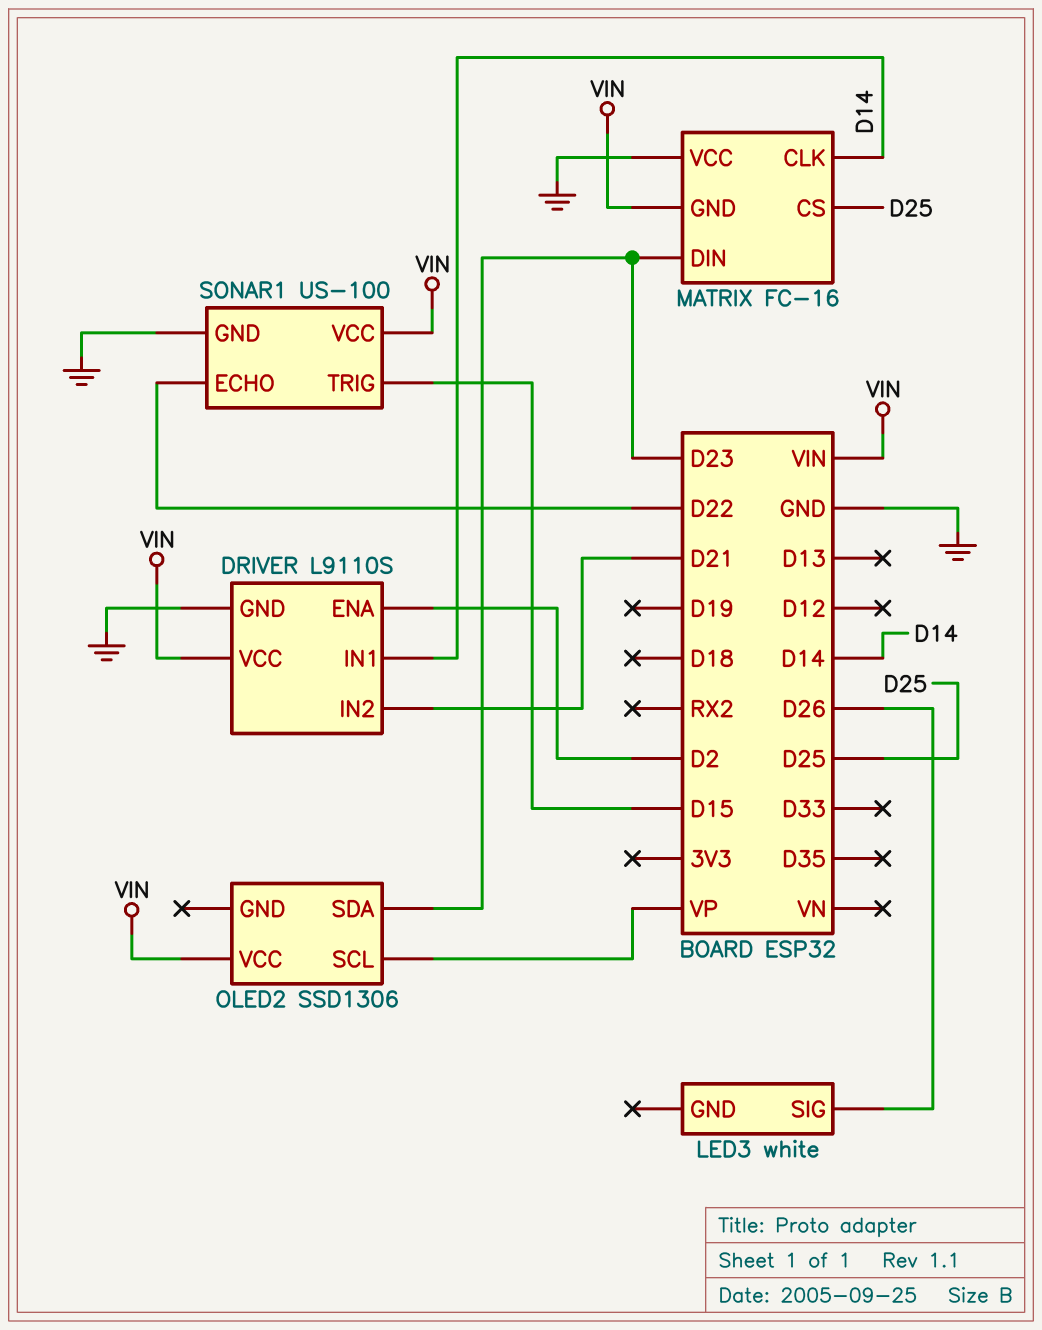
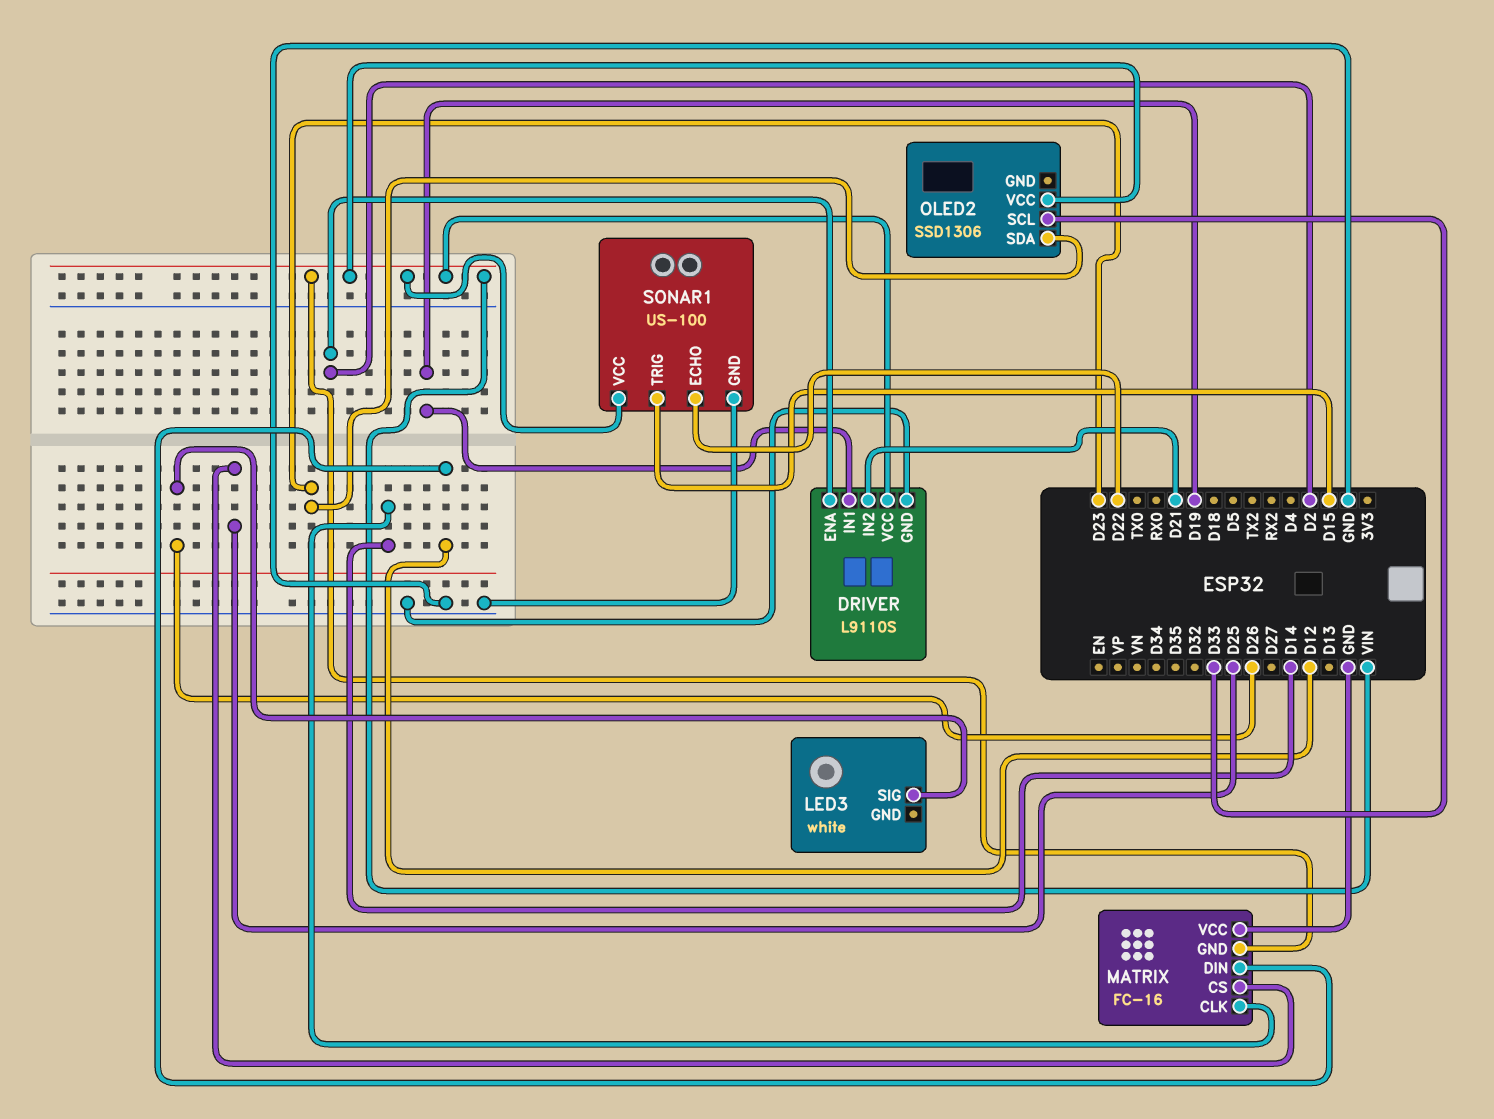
DRIVER pin IN1: D14 -> D19
MATRIX pin DIN: D23 -> D12
OLED2 pin SCL: VP -> D33

